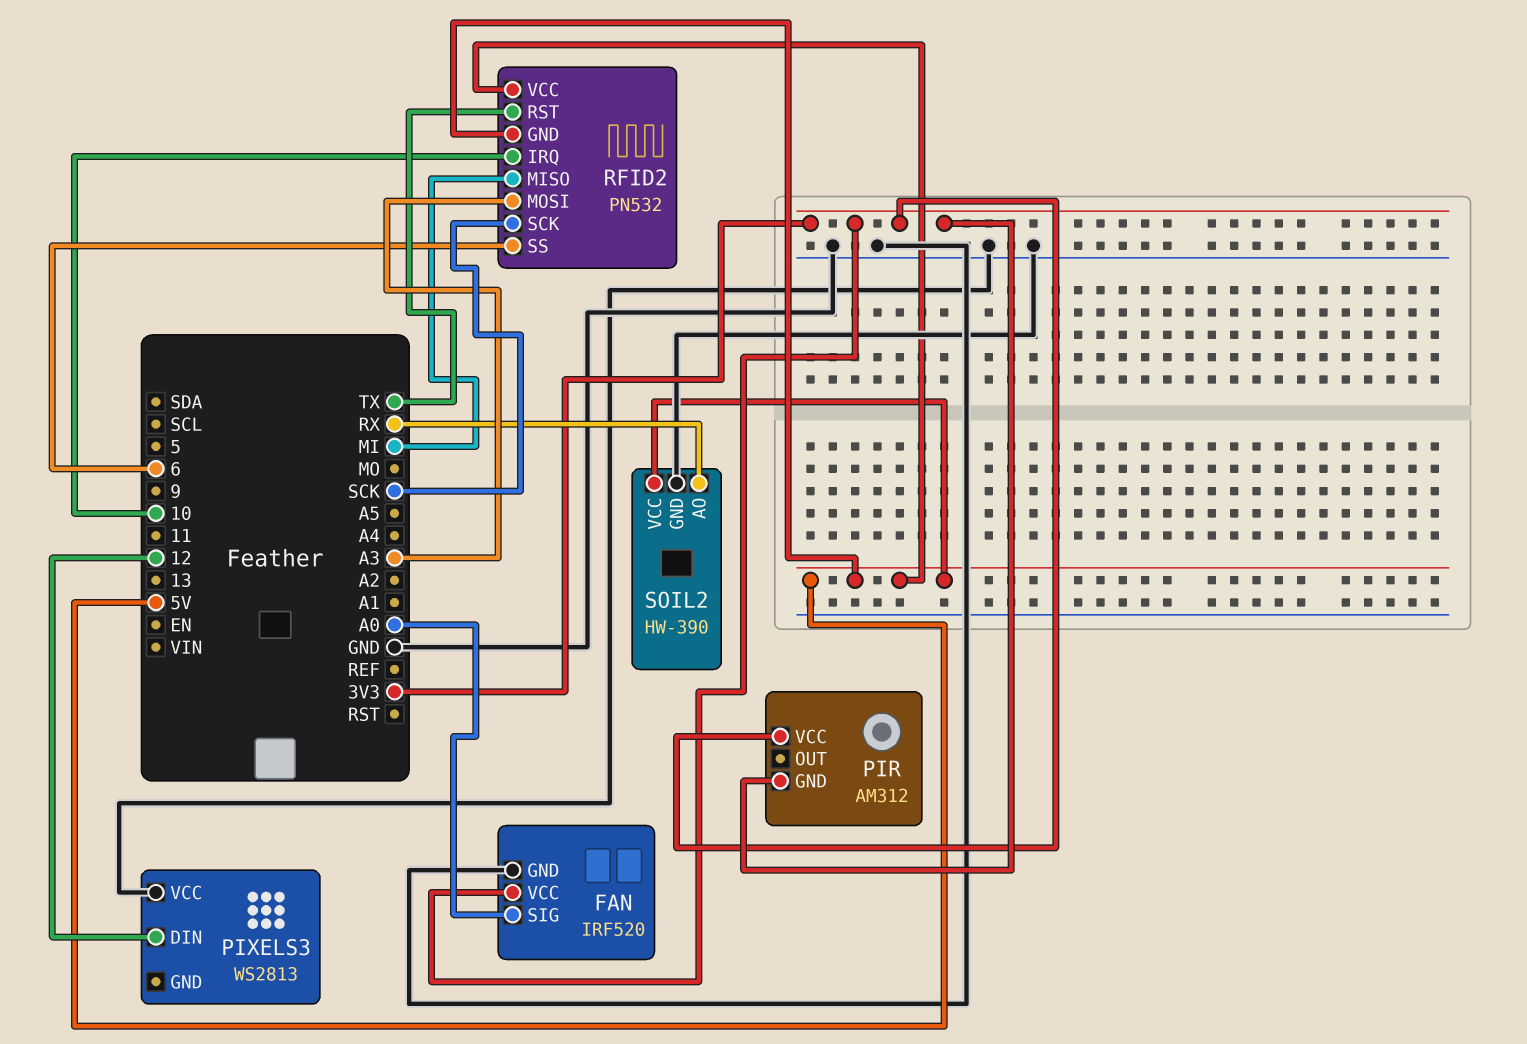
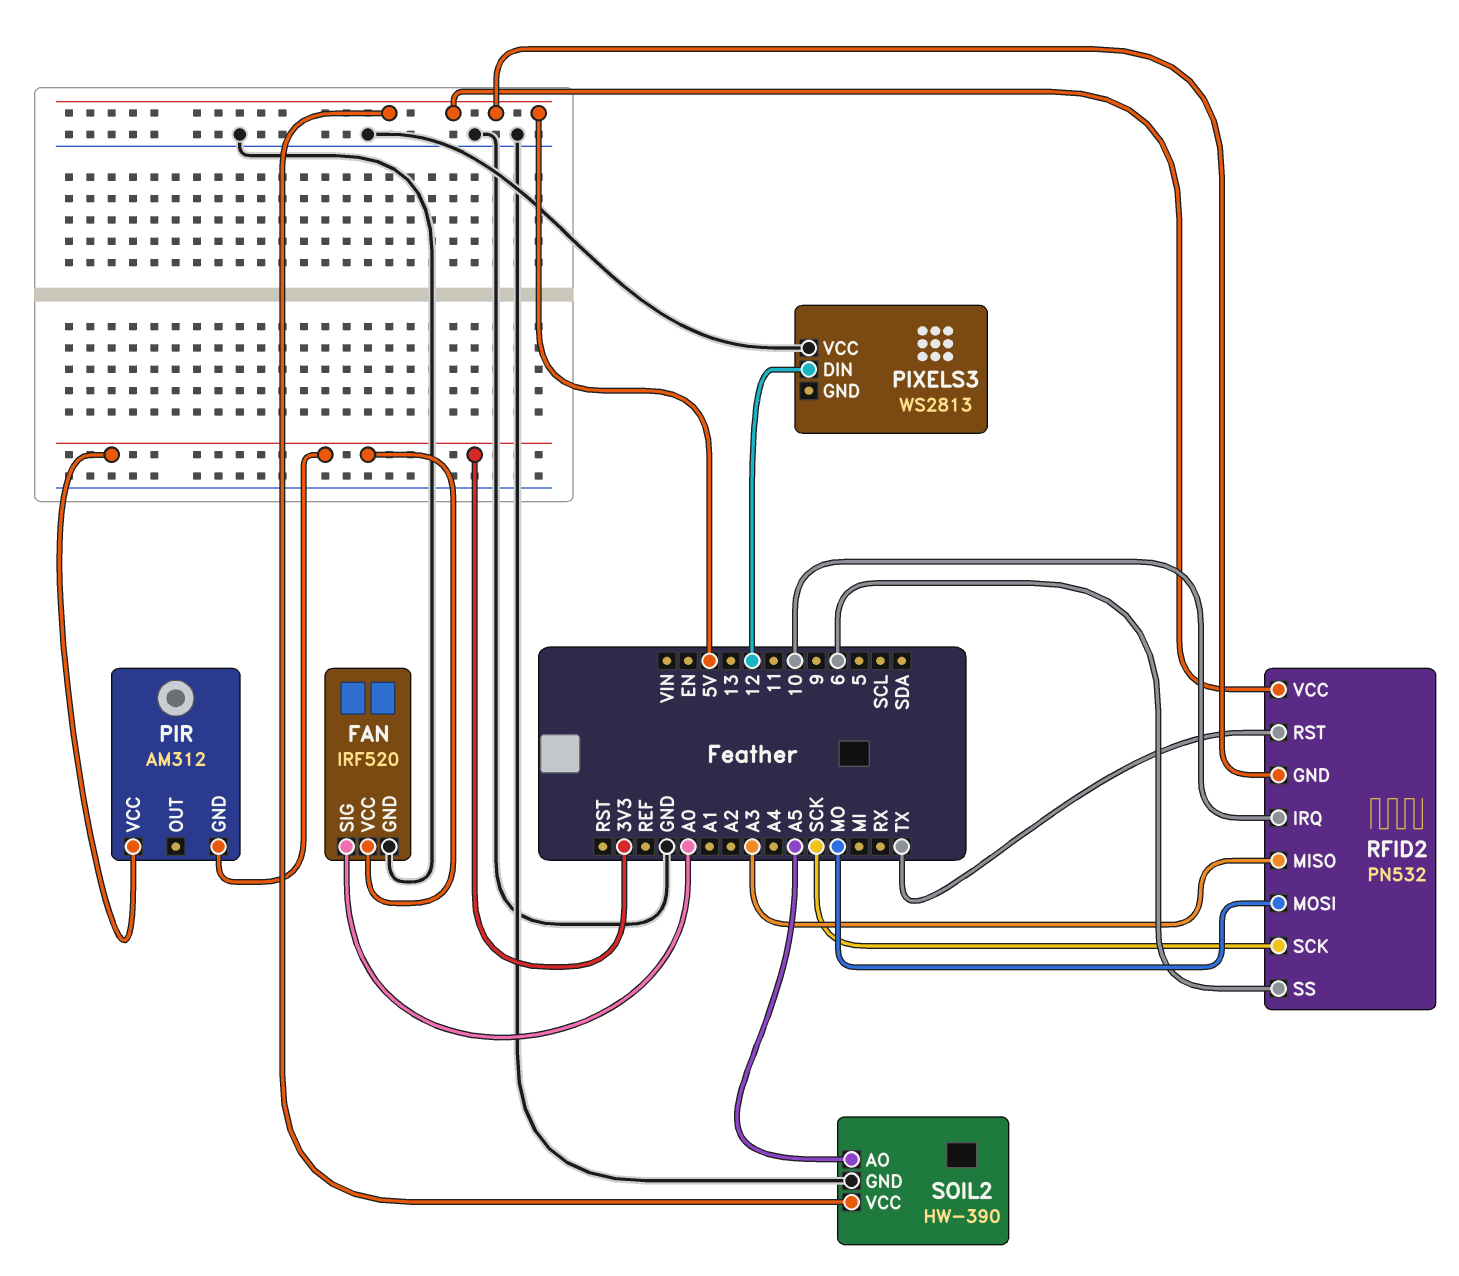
RFID2 pin MISO: MI -> A3
RFID2 pin MOSI: A3 -> MO
SOIL2 pin AO: RX -> A5

